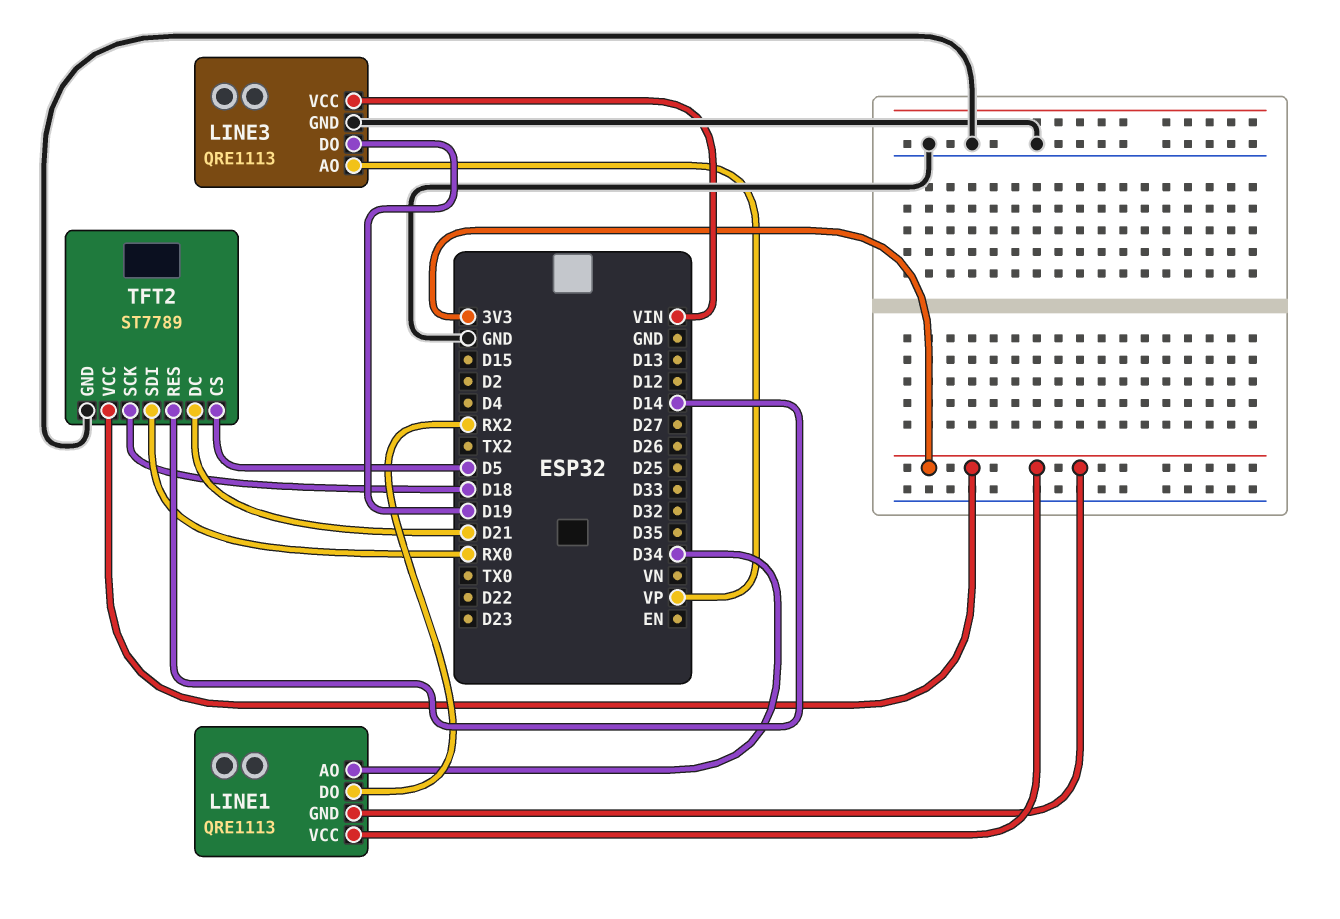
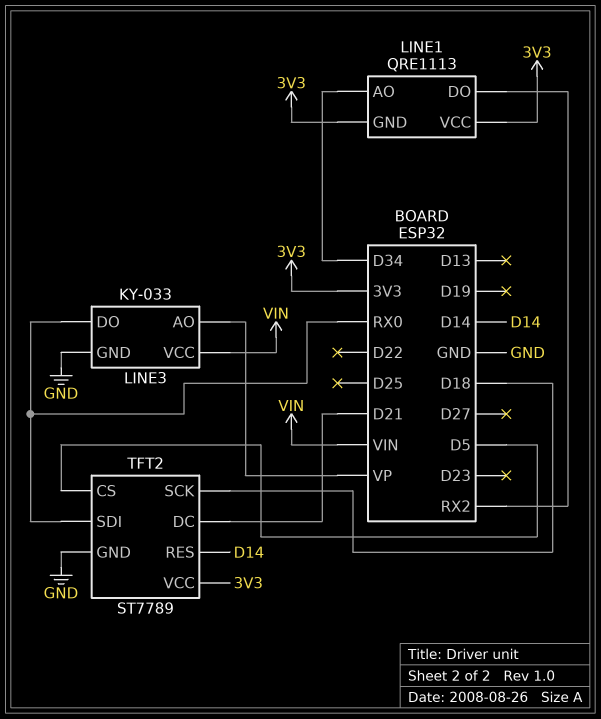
LINE3: QRE1113 -> KY-033
LINE3 pin DO: D19 -> RX0

